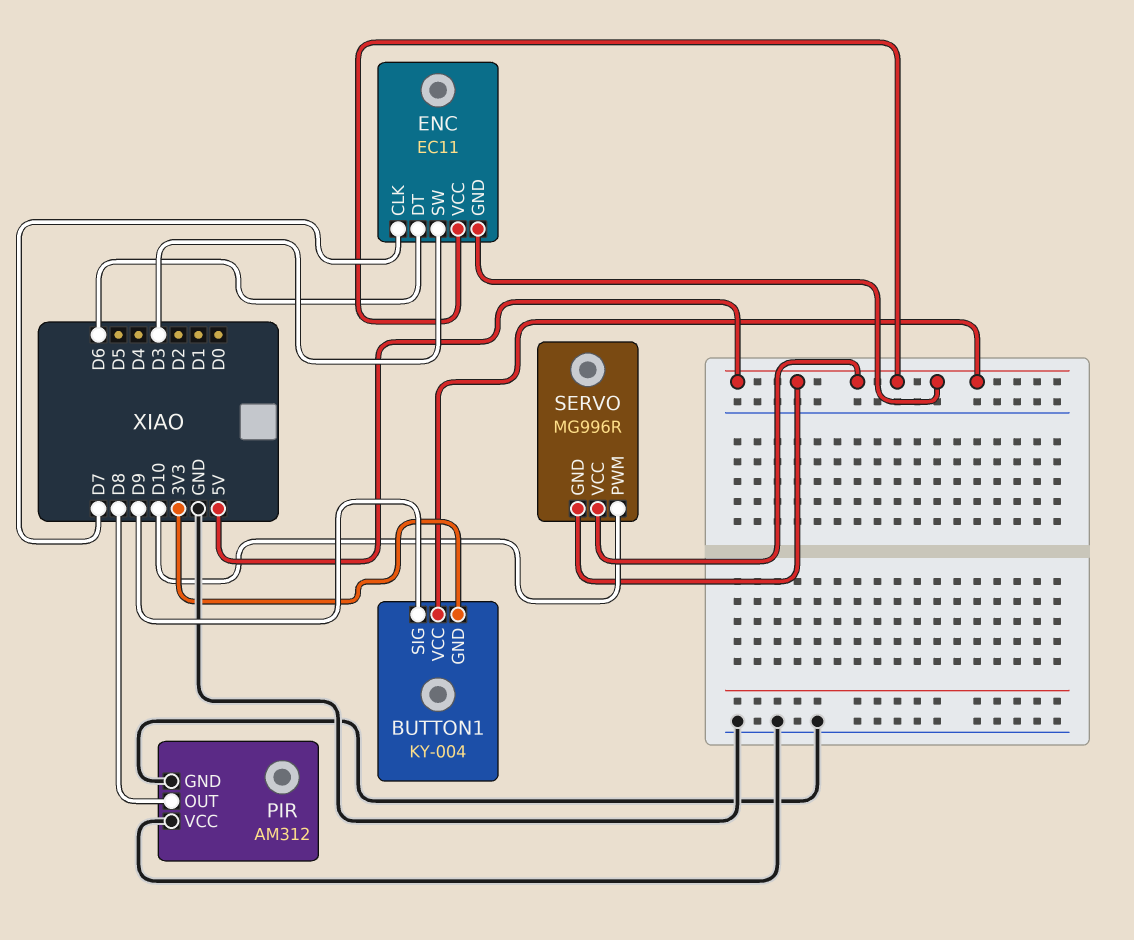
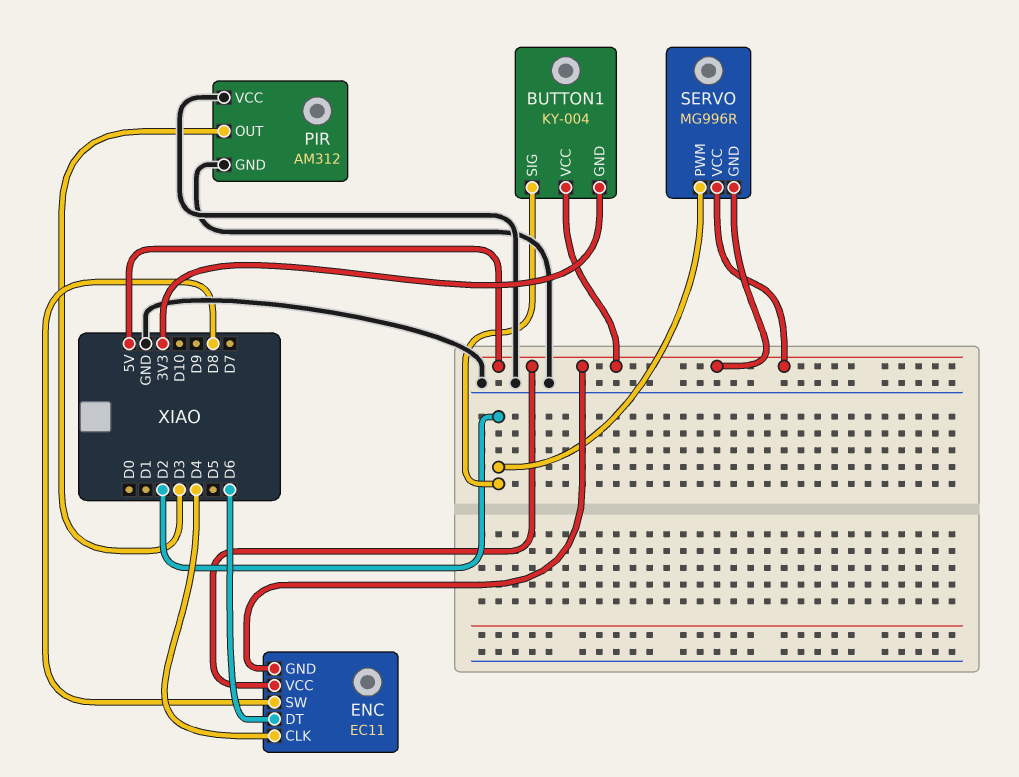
BUTTON1 pin SIG: D9 -> D2
ENC pin CLK: D7 -> D4
ENC pin SW: D3 -> D8
PIR pin OUT: D8 -> D3
SERVO pin PWM: D10 -> D2

